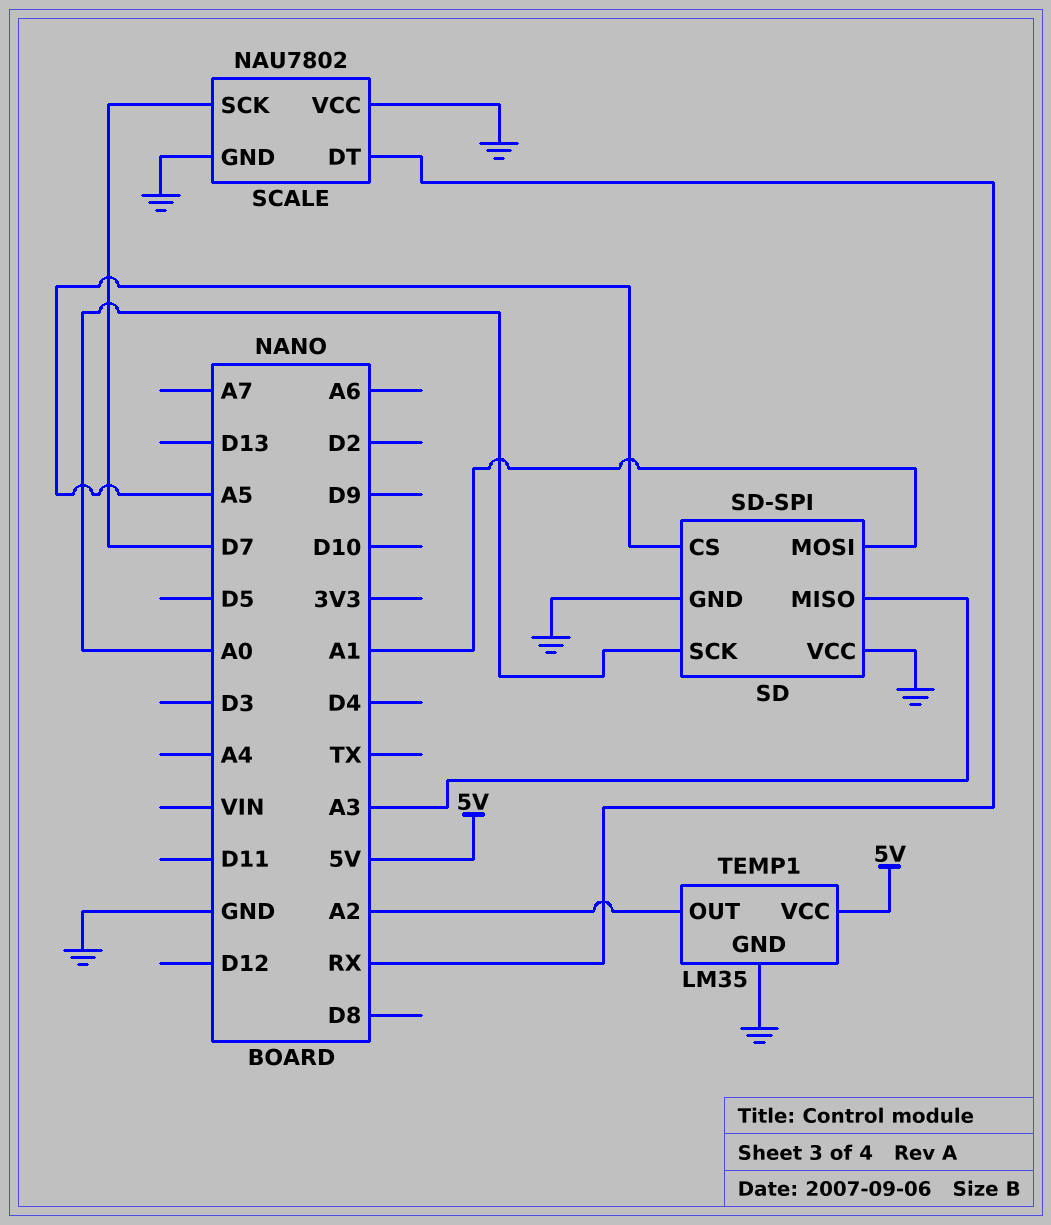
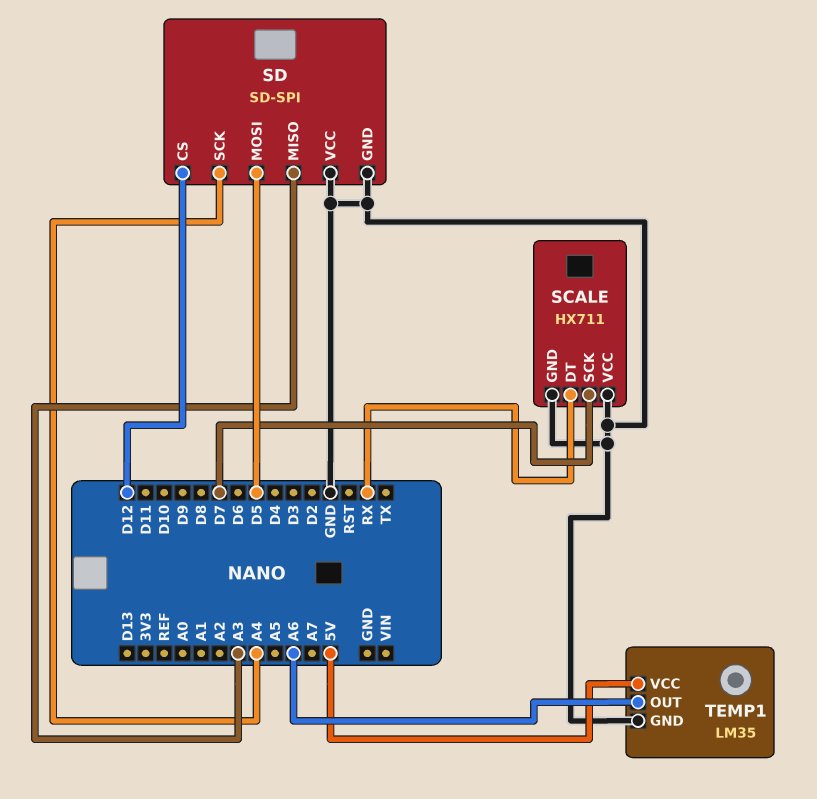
SCALE: NAU7802 -> HX711
SD pin CS: A5 -> D12
SD pin MOSI: A1 -> D5
SD pin SCK: A0 -> A4
TEMP1 pin OUT: A2 -> A6

